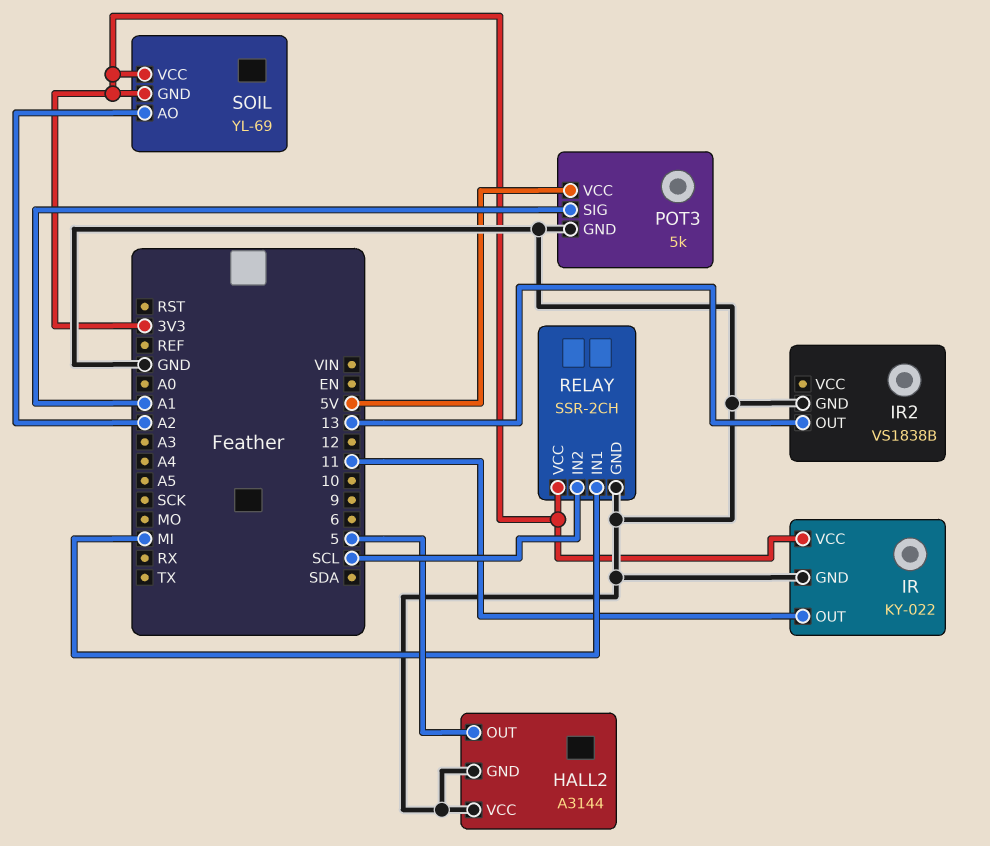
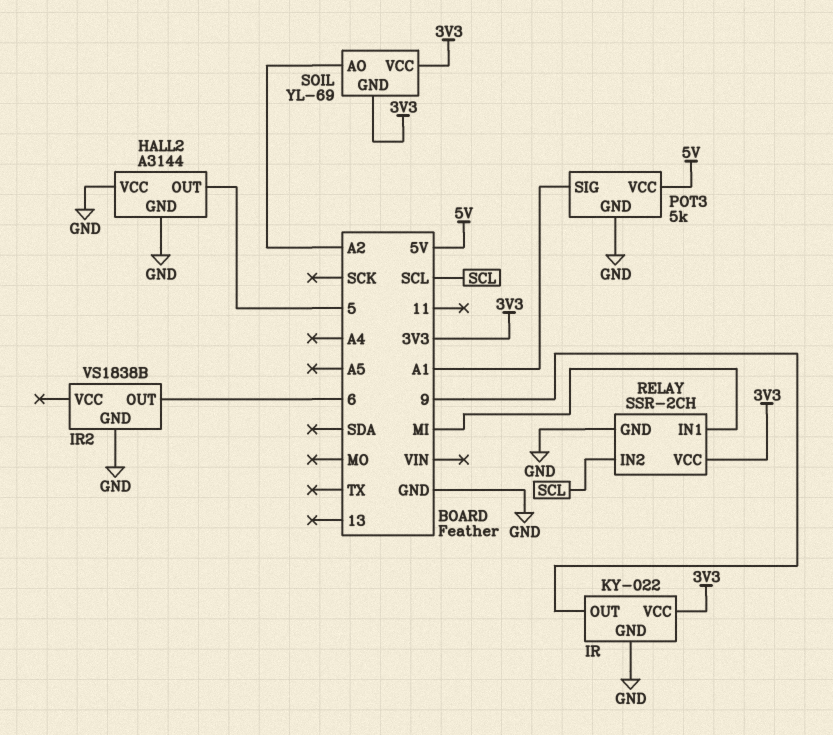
IR pin OUT: 11 -> 9
IR2 pin OUT: 13 -> 6

